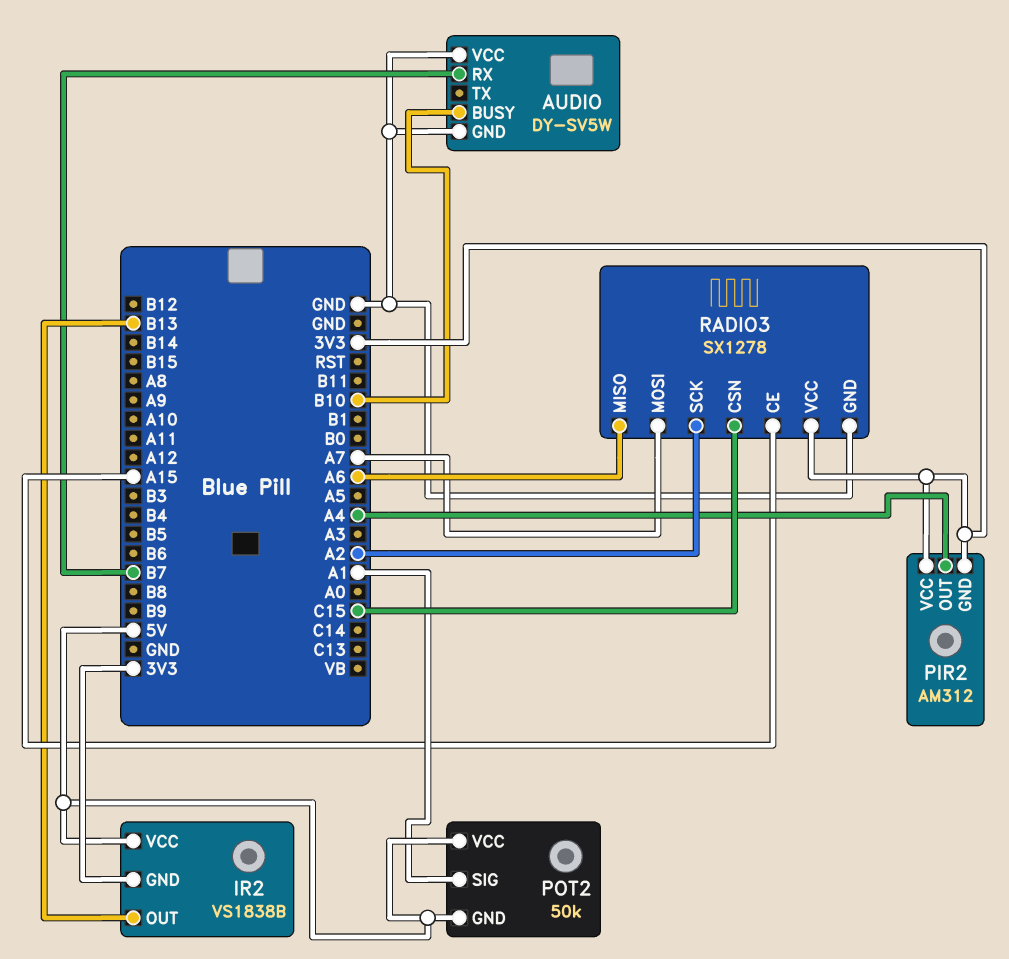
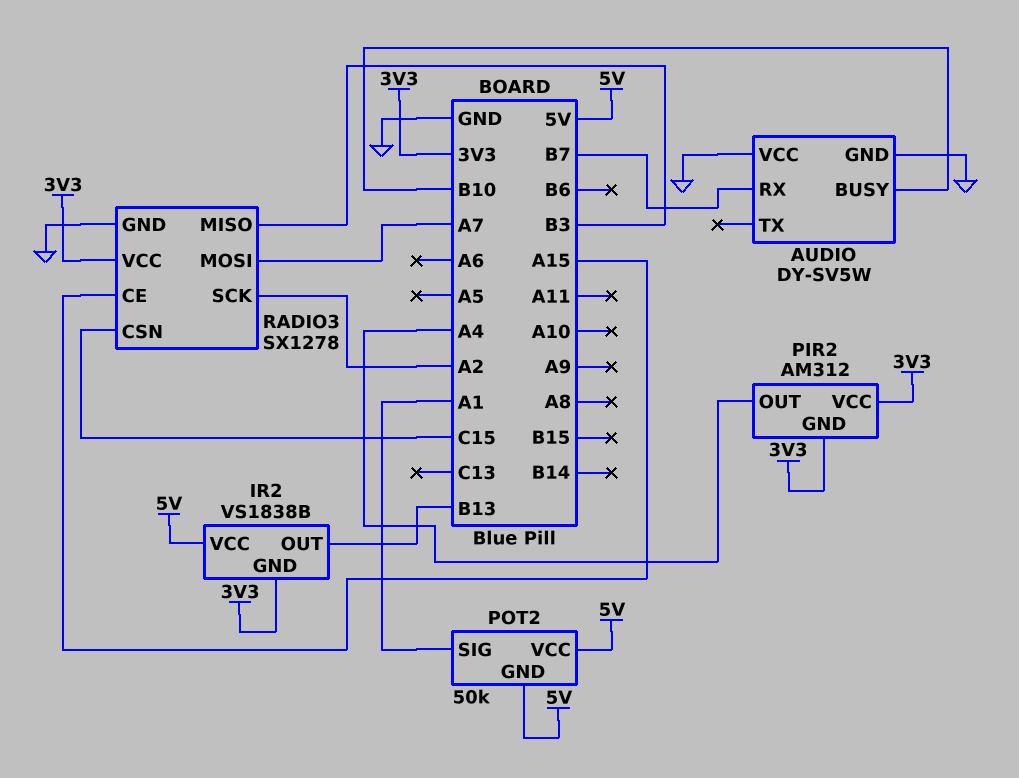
RADIO3 pin MISO: A6 -> B3

